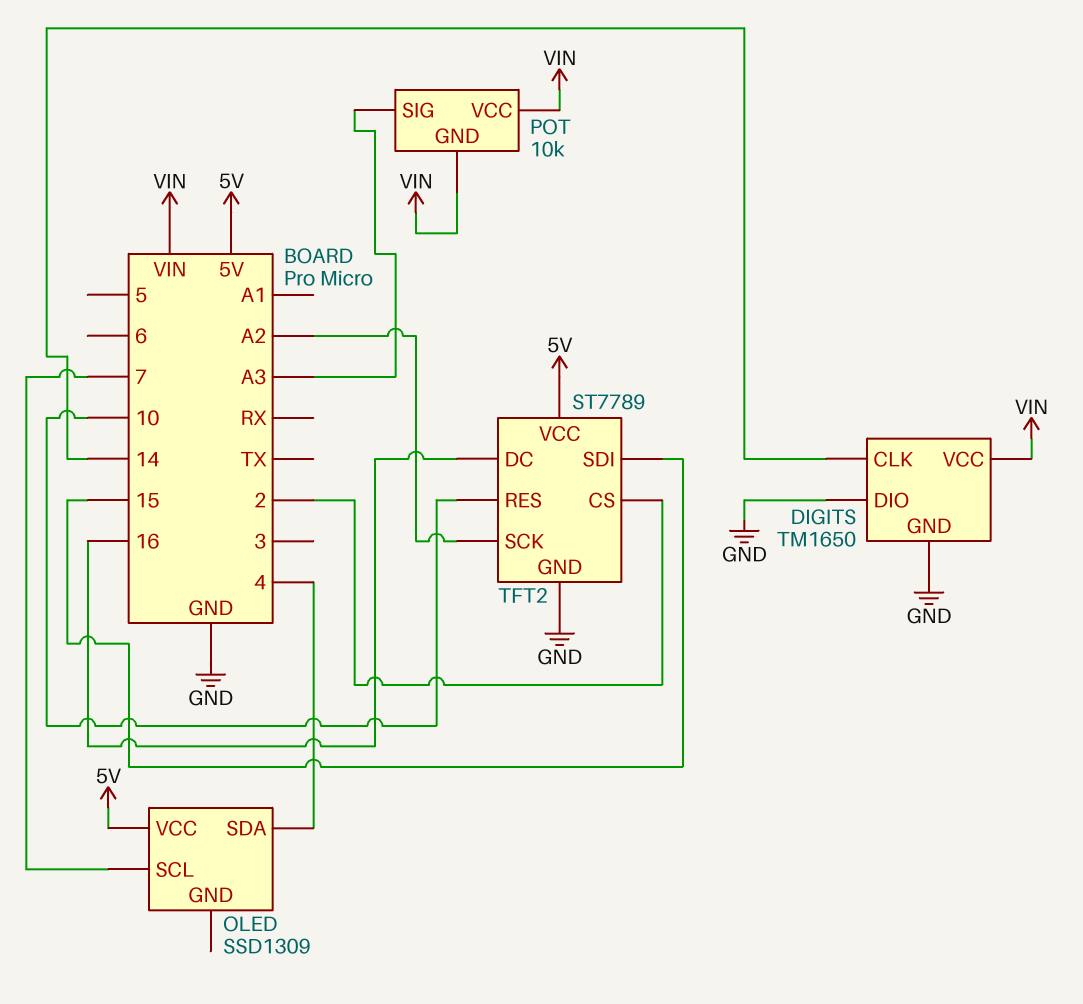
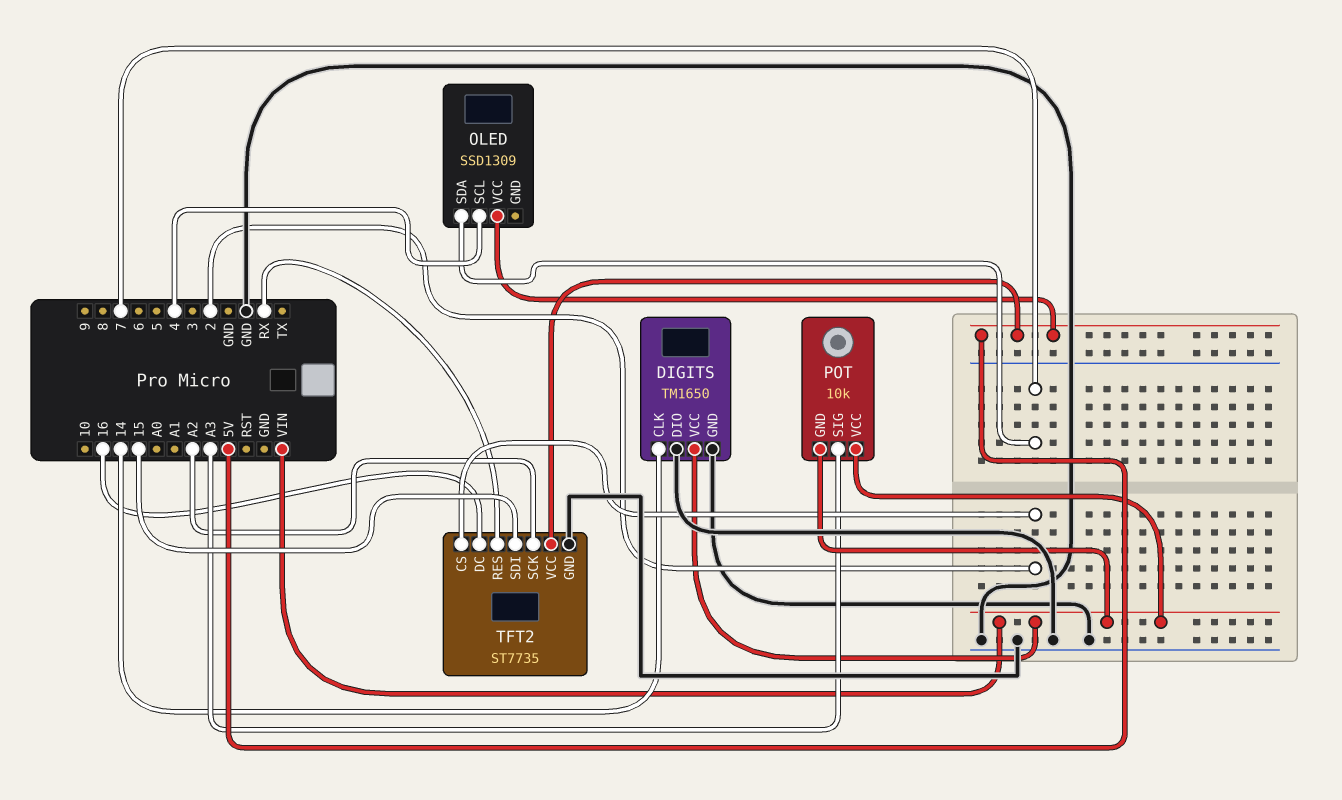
OLED pin SCL: 7 -> 4
OLED pin SDA: 4 -> 7
TFT2: ST7789 -> ST7735
TFT2 pin RES: 10 -> RX

